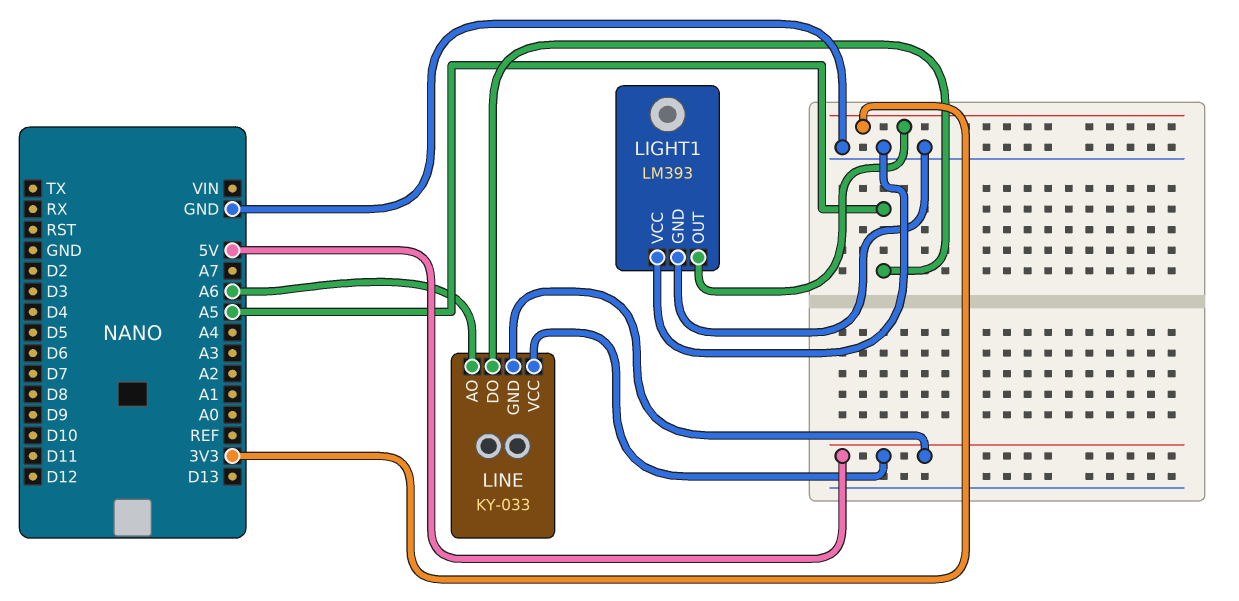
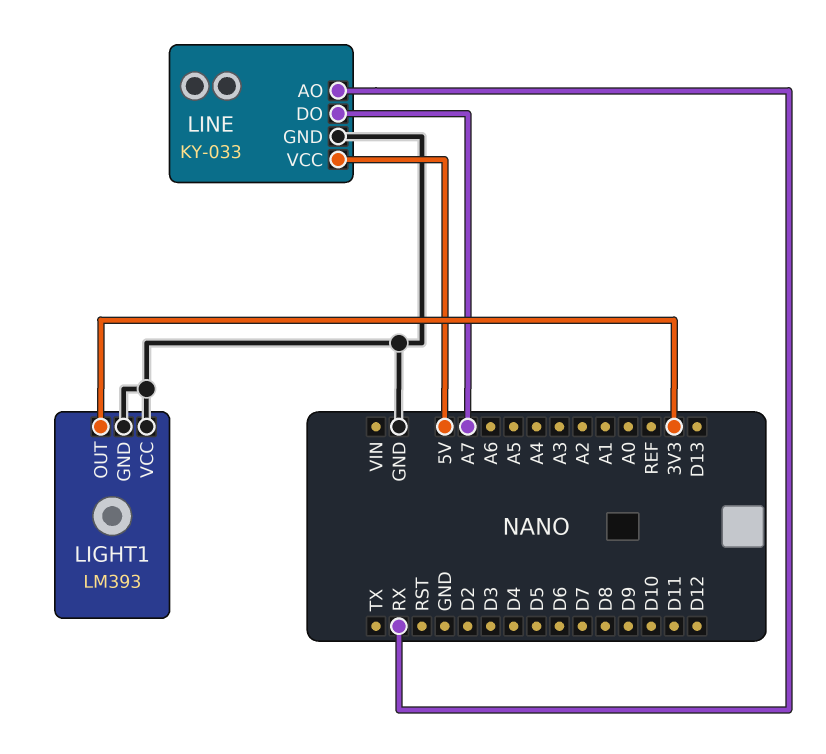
LINE pin AO: A6 -> RX
LINE pin DO: A5 -> A7
LINE pin GND: 5V -> GND

